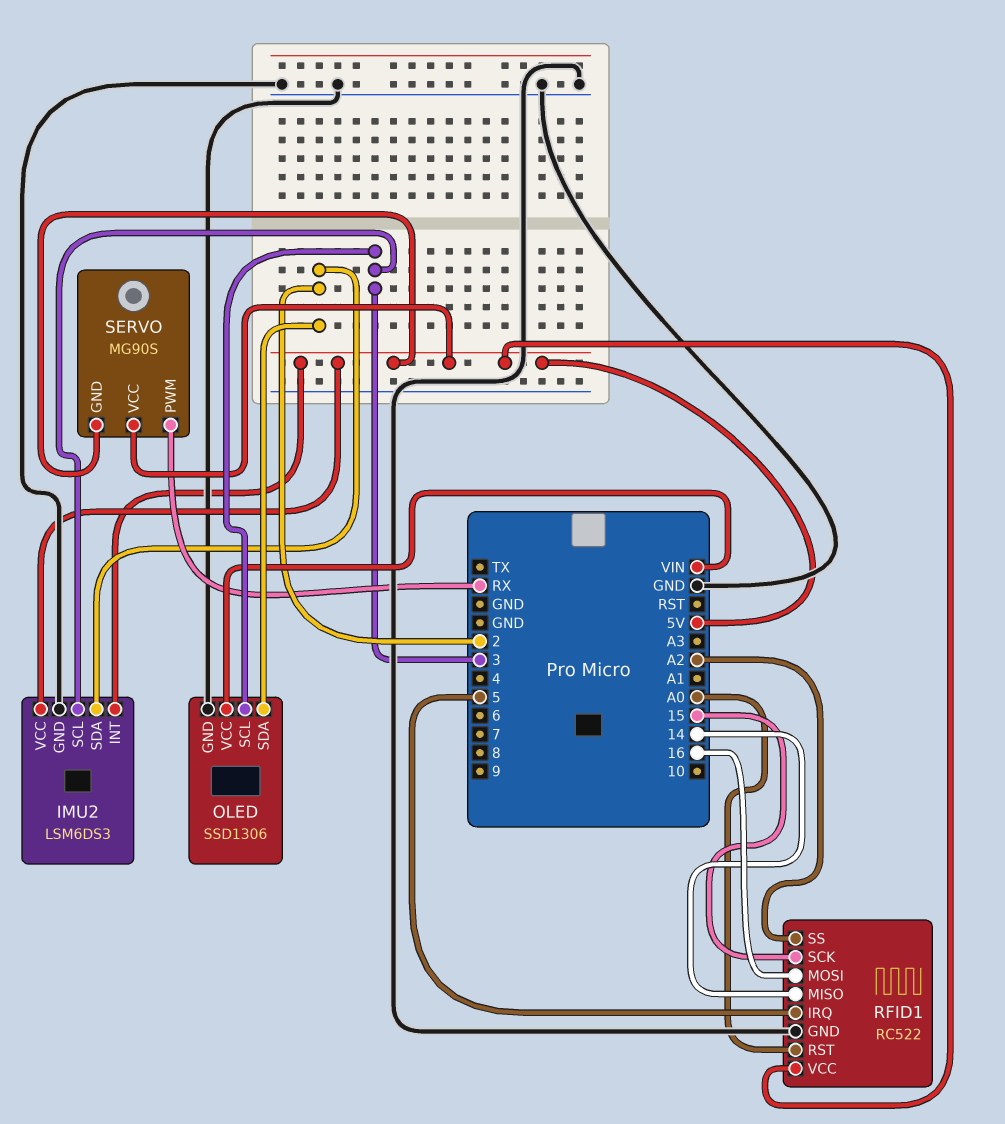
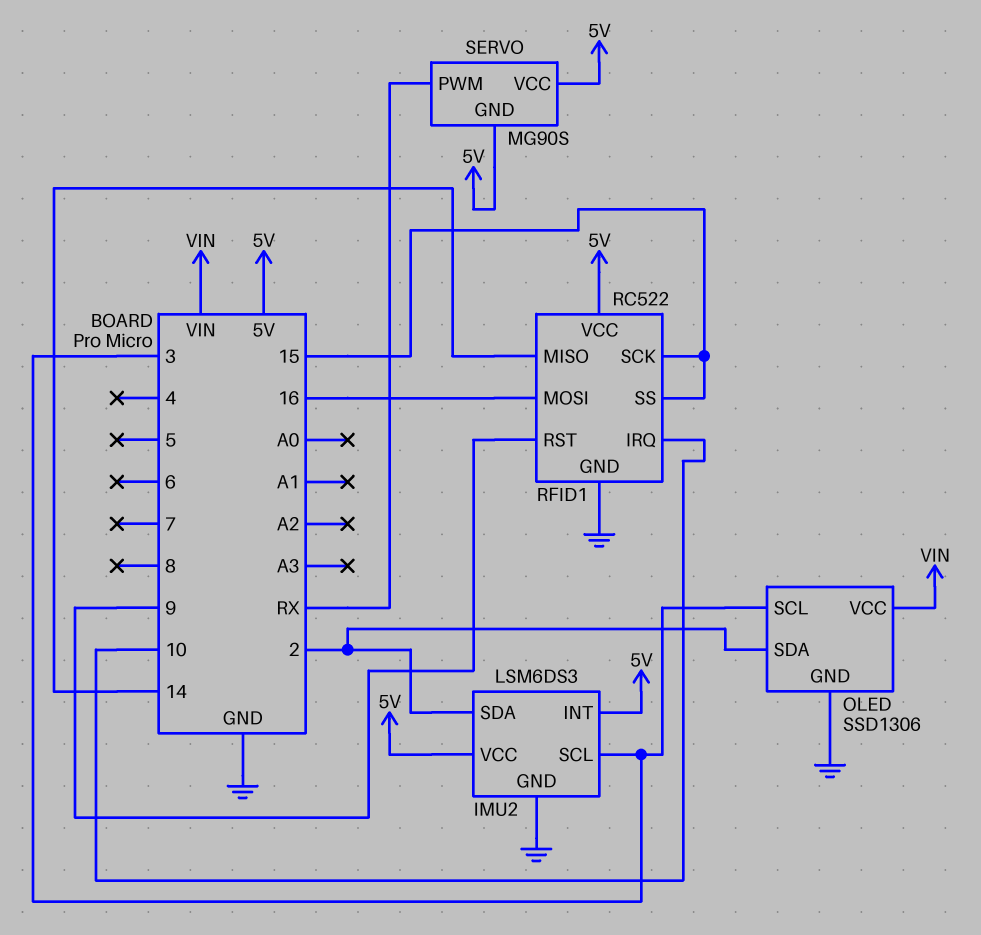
RFID1 pin IRQ: 5 -> 10
RFID1 pin RST: A0 -> 9
RFID1 pin SS: A2 -> 15

